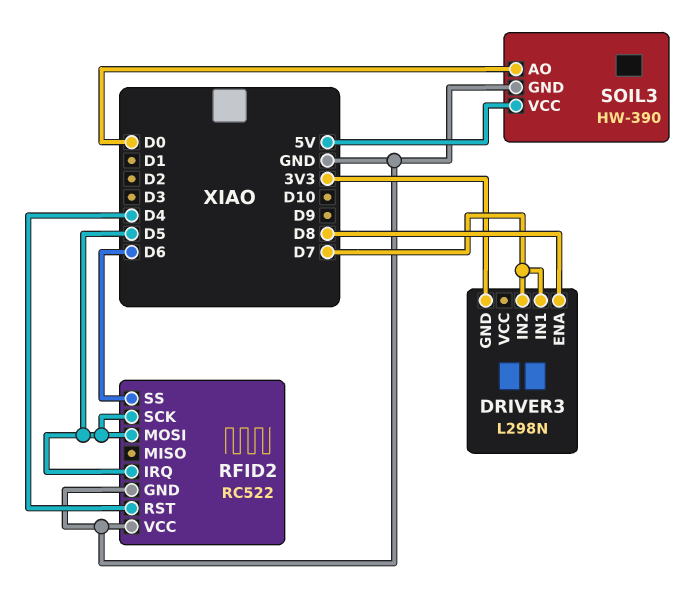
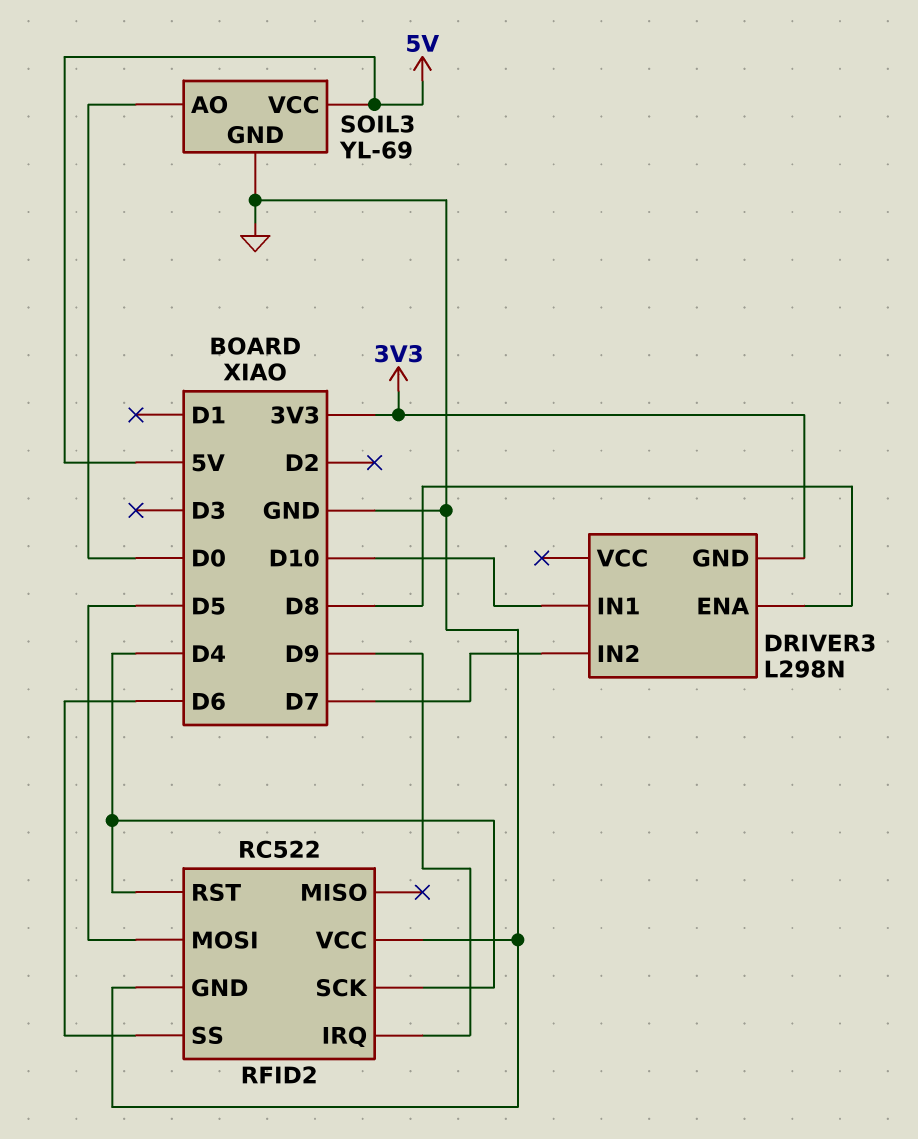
DRIVER3 pin IN1: D7 -> D10
RFID2 pin IRQ: D5 -> D9
RFID2 pin SCK: D5 -> D4
SOIL3: HW-390 -> YL-69

